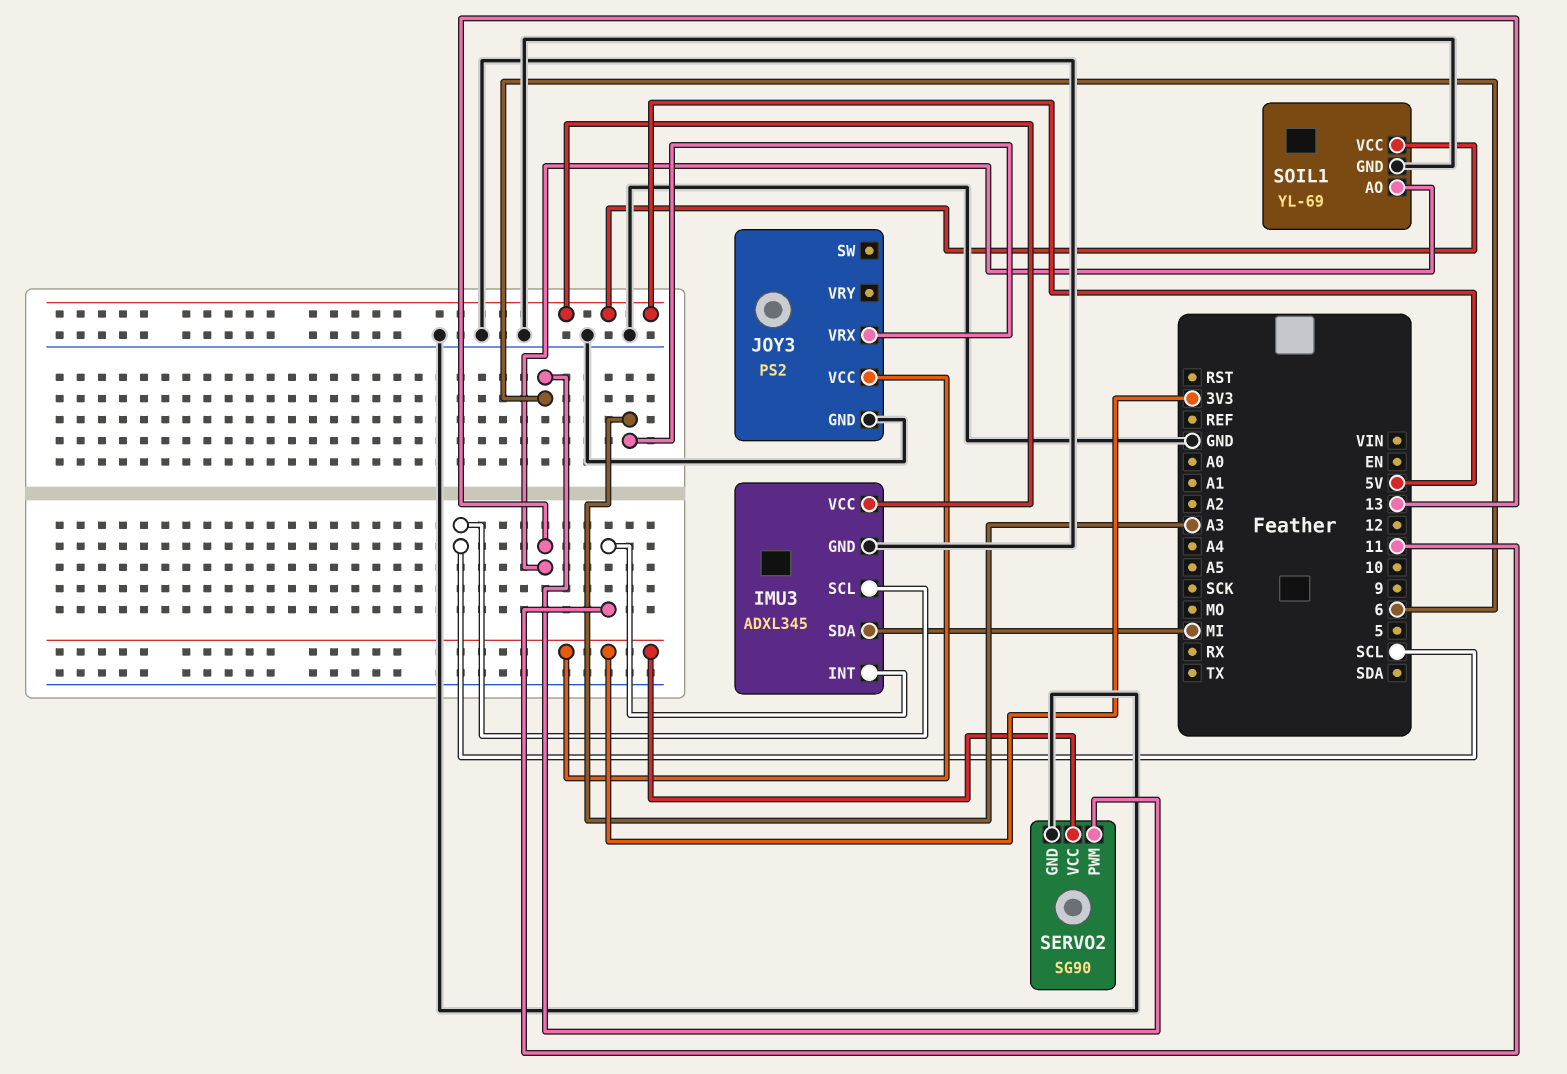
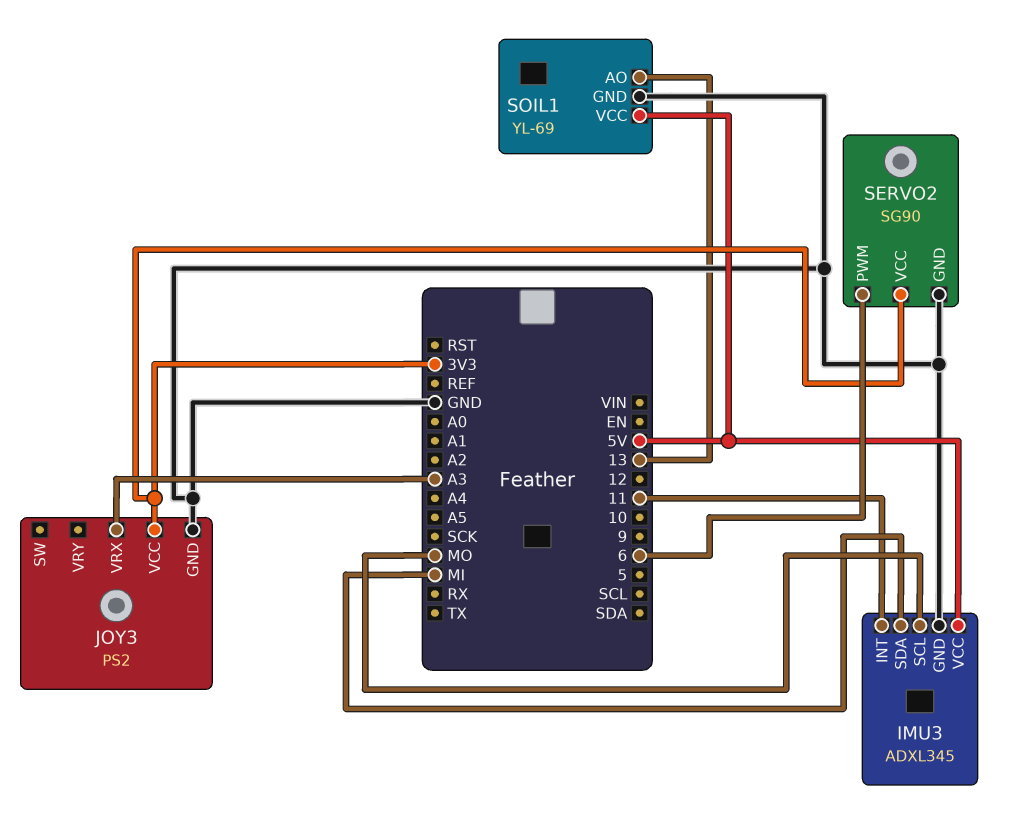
IMU3 pin SCL: SCL -> MO

